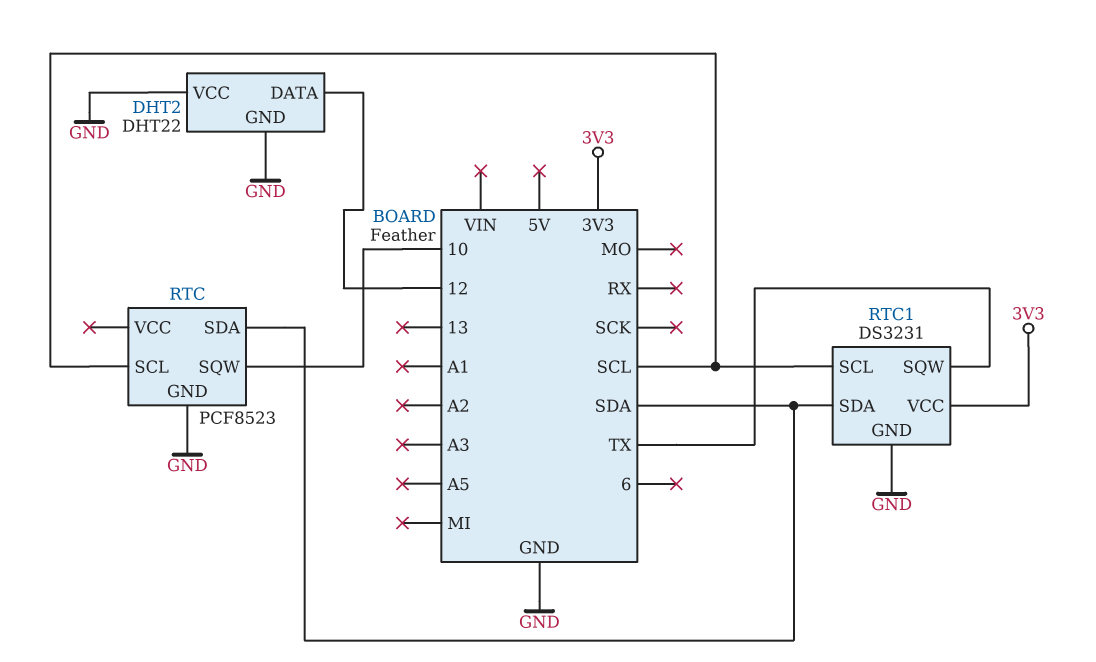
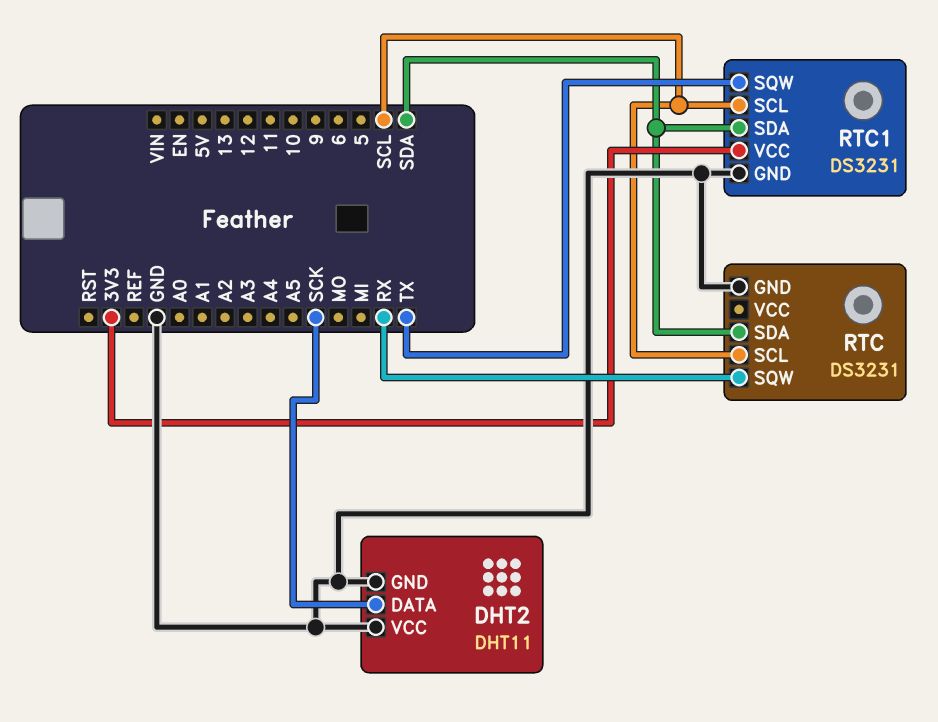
DHT2: DHT22 -> DHT11
DHT2 pin DATA: 12 -> SCK
RTC: PCF8523 -> DS3231
RTC pin SQW: 10 -> RX

